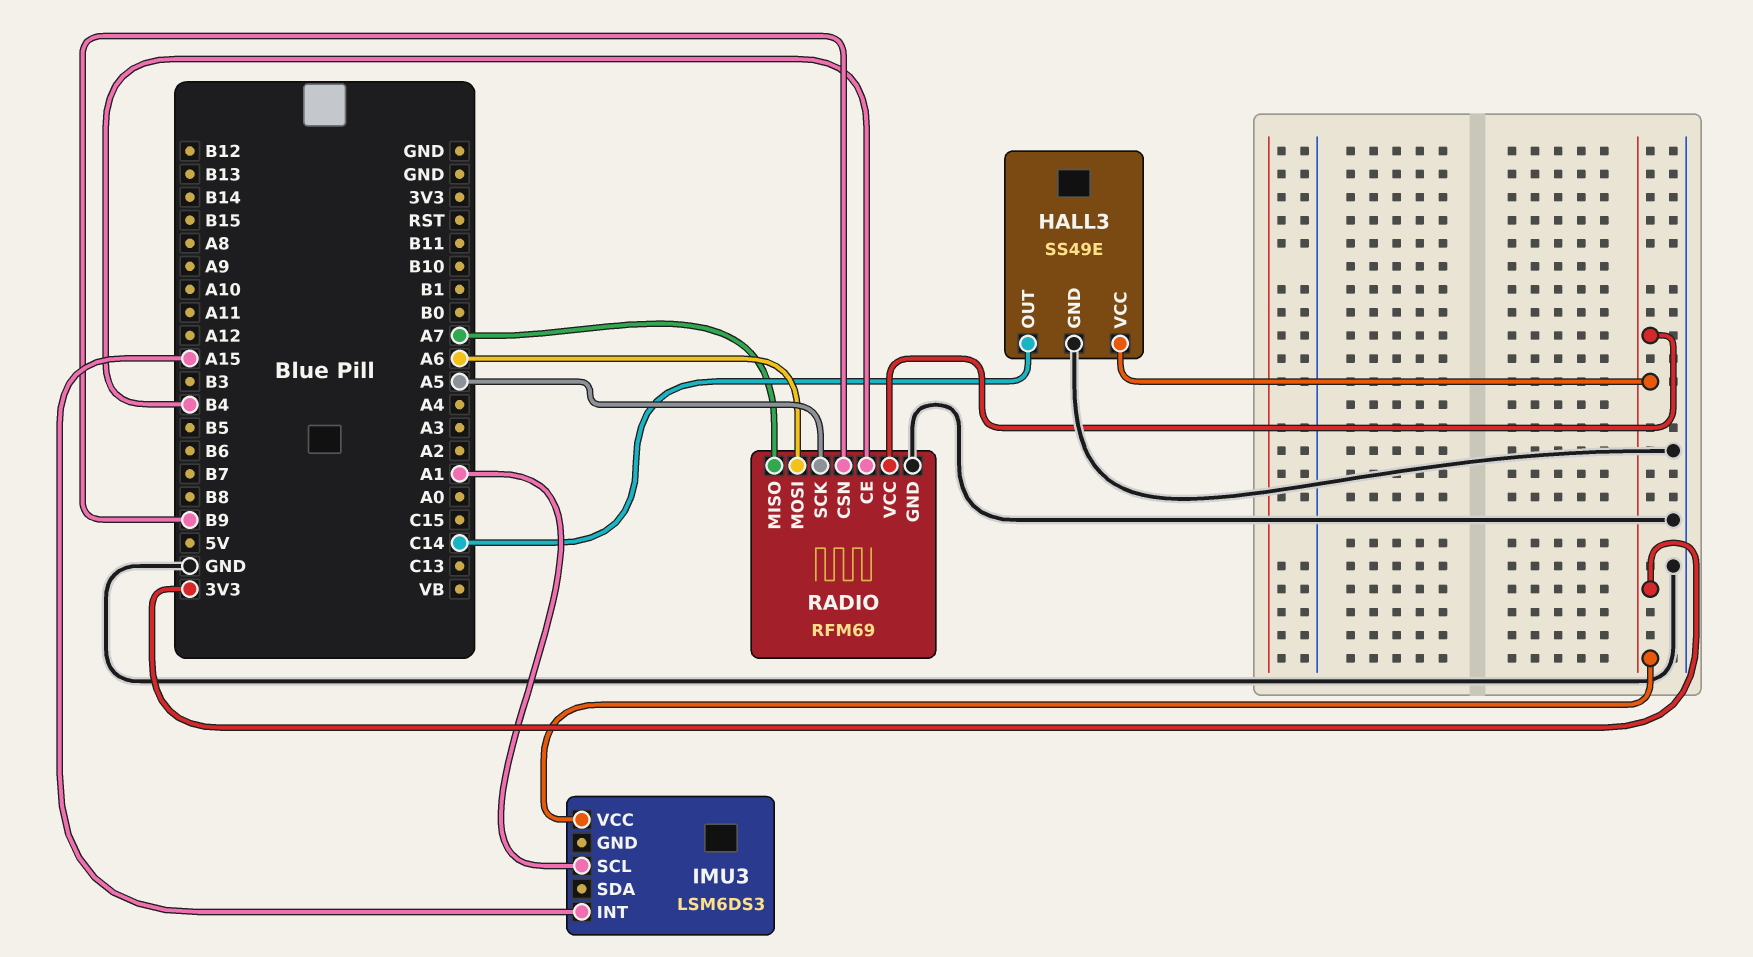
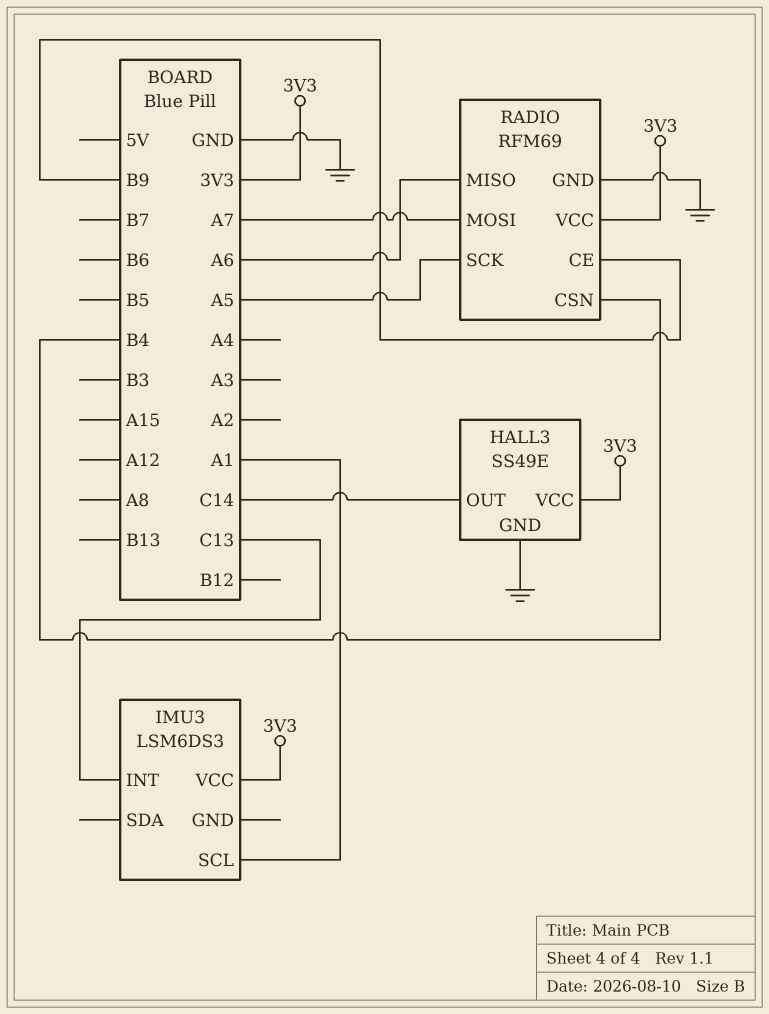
IMU3 pin INT: A15 -> C13
RADIO pin CE: B4 -> B9
RADIO pin CSN: B9 -> B4
RADIO pin MISO: A7 -> A6
RADIO pin MOSI: A6 -> A7

